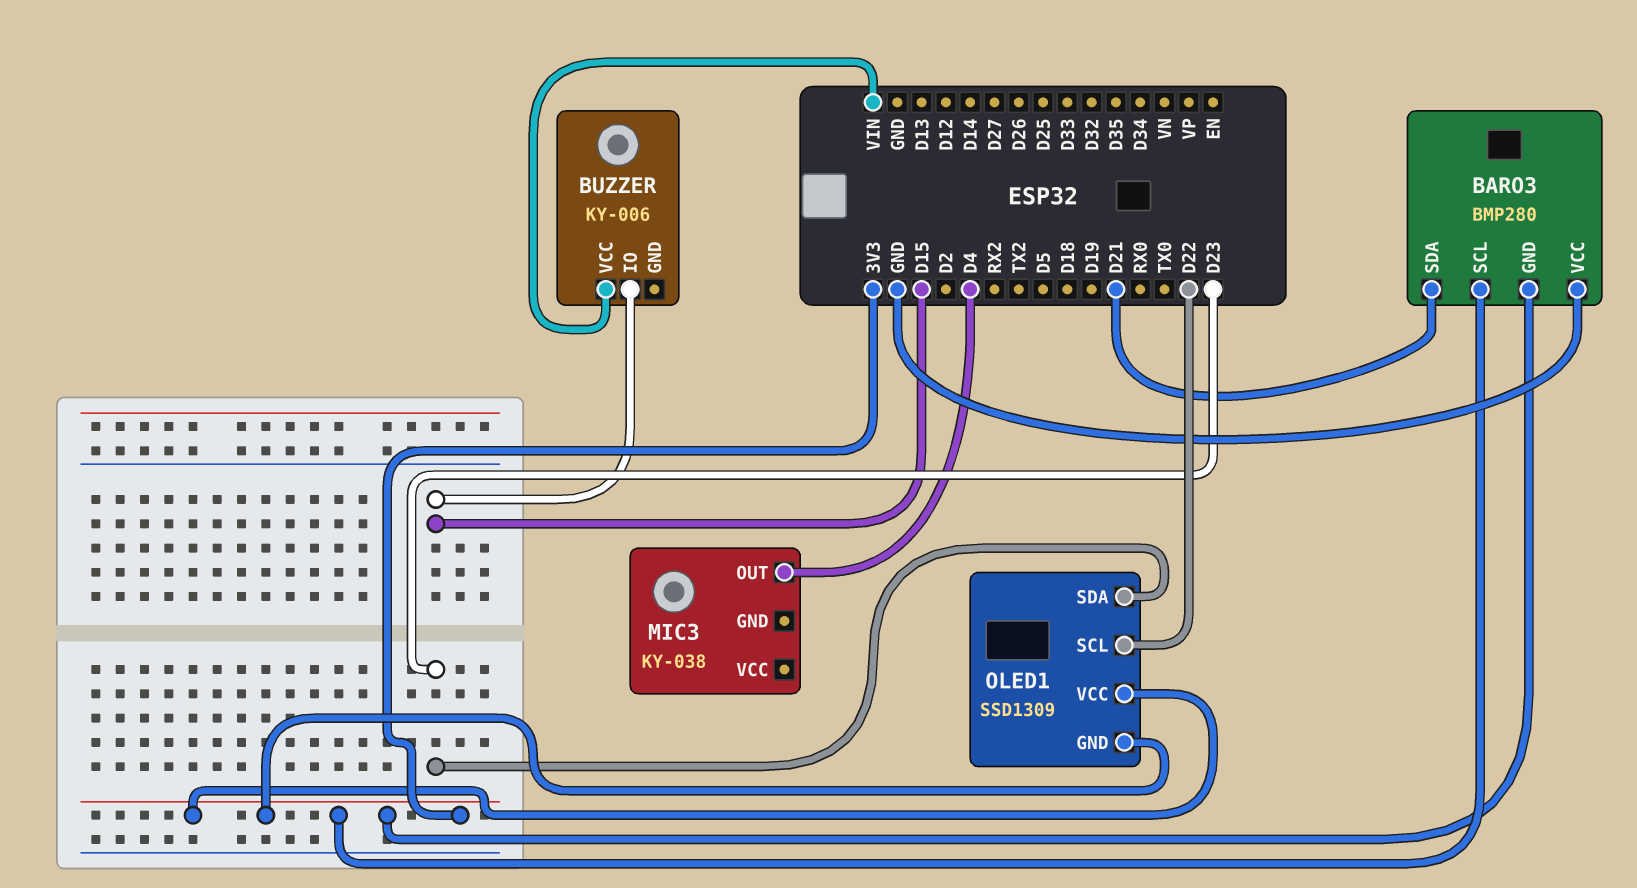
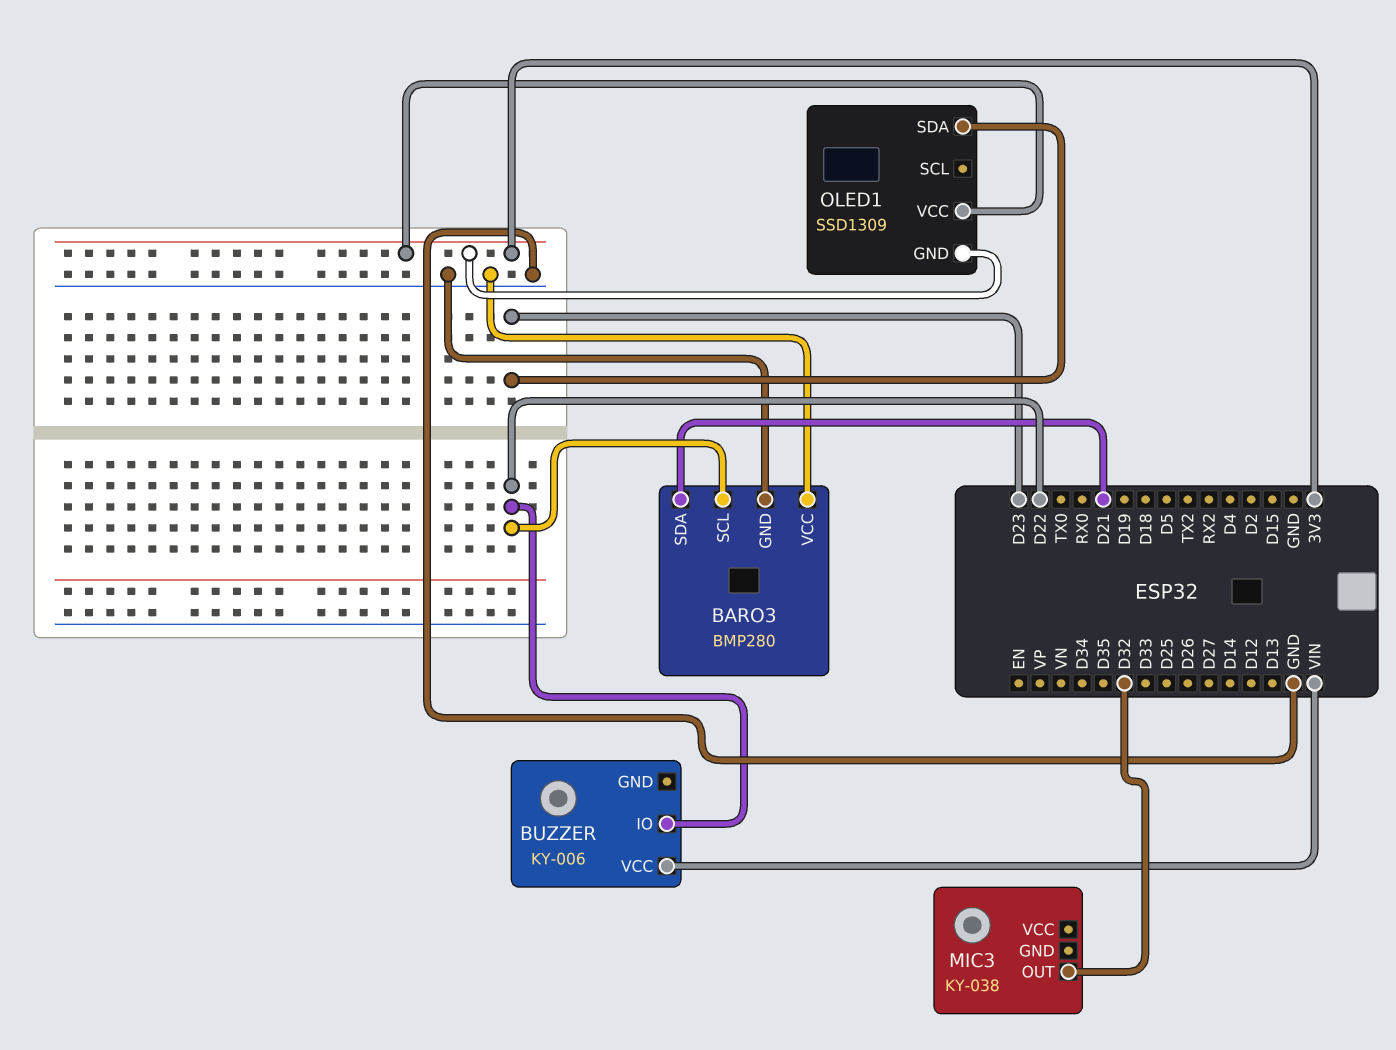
BARO3 pin GND: 3V3 -> GND
BARO3 pin SCL: 3V3 -> D22
BUZZER pin IO: D15 -> D22
MIC3 pin OUT: D4 -> D32
OLED1 pin SCL: D22 -> none

